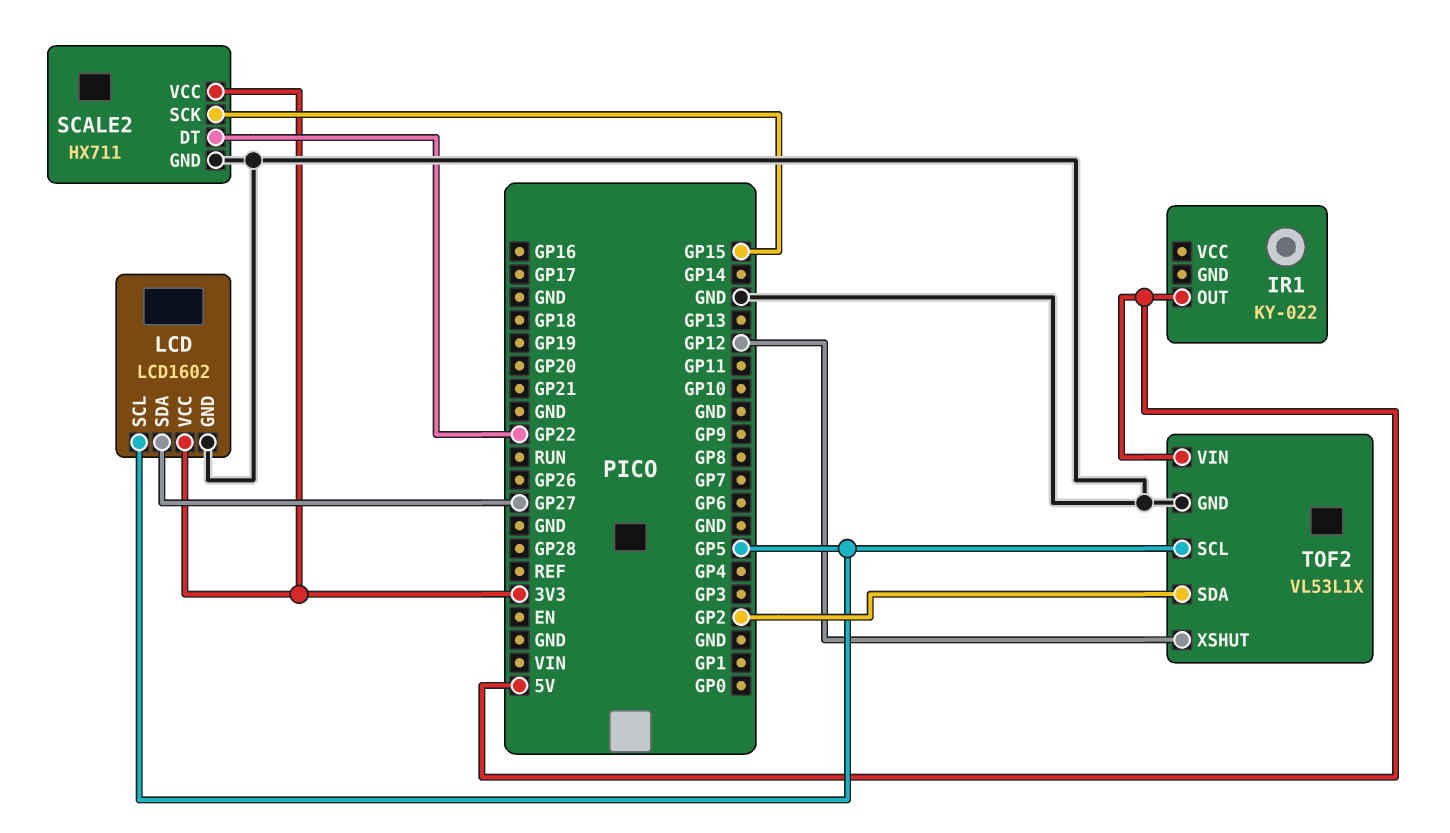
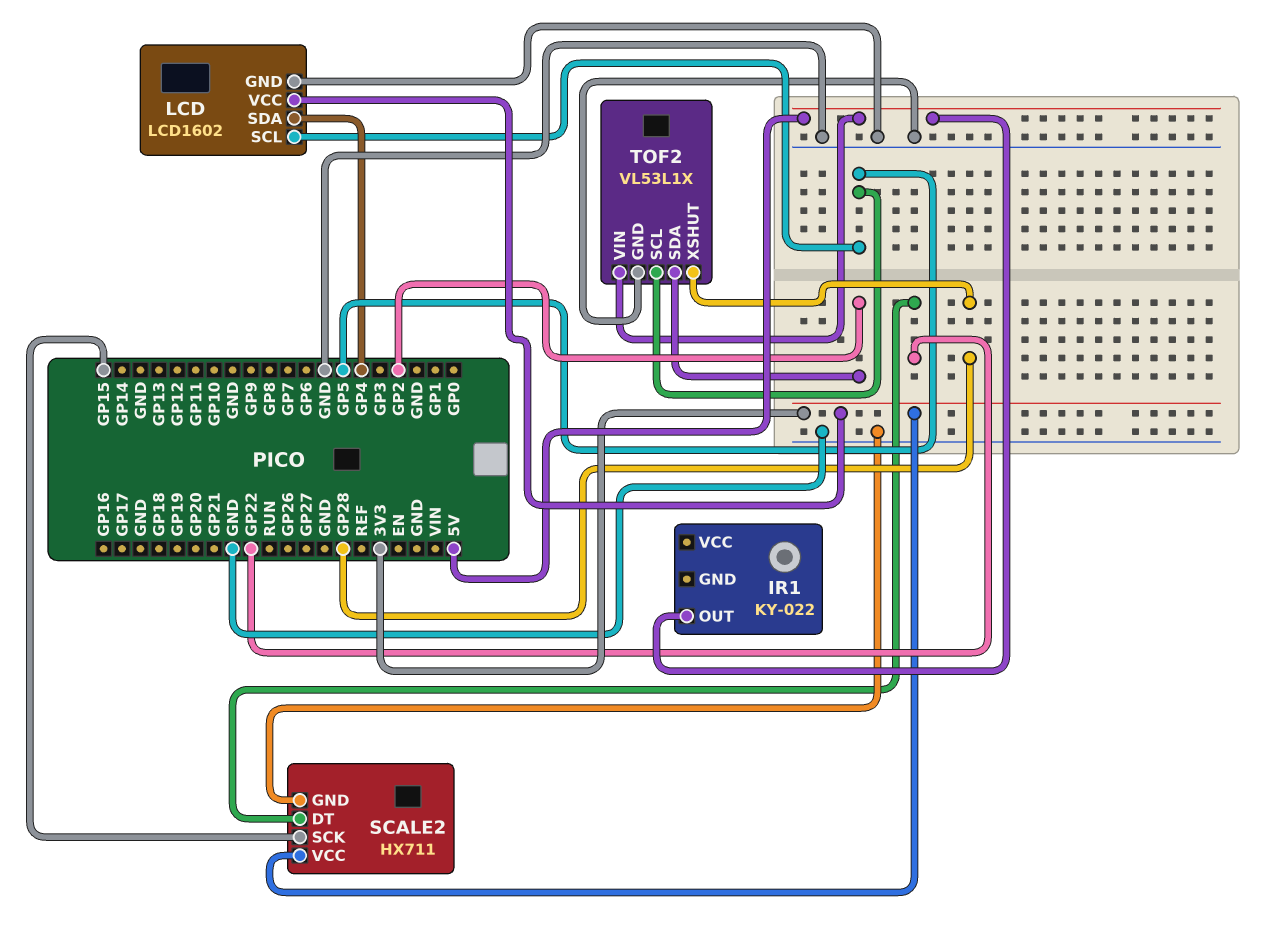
LCD pin SDA: GP27 -> GP4
TOF2 pin XSHUT: GP12 -> GP28

